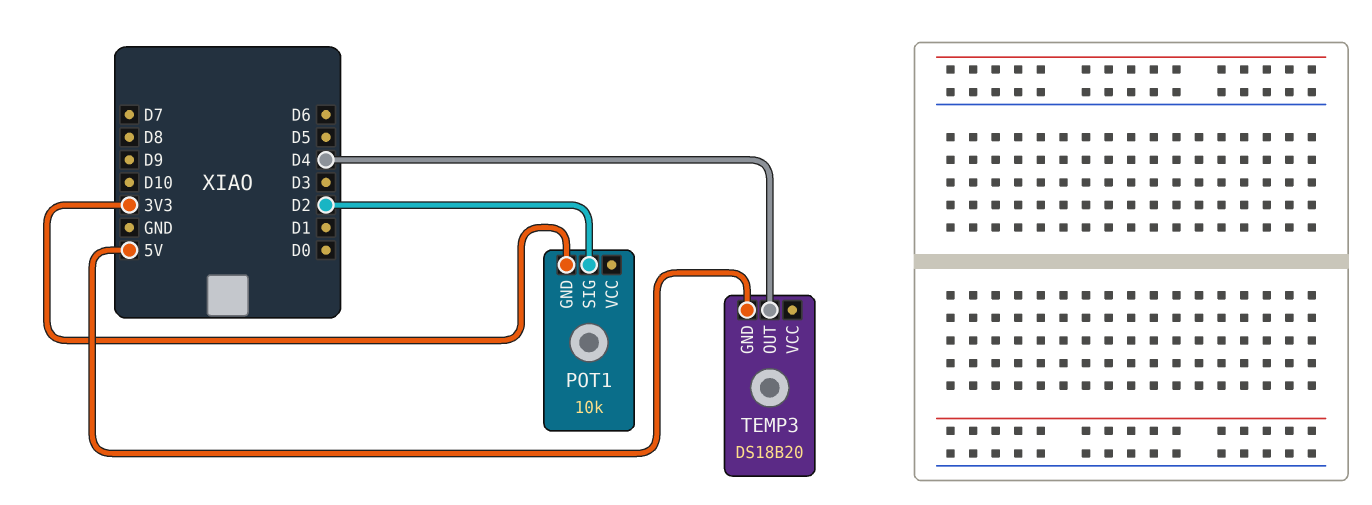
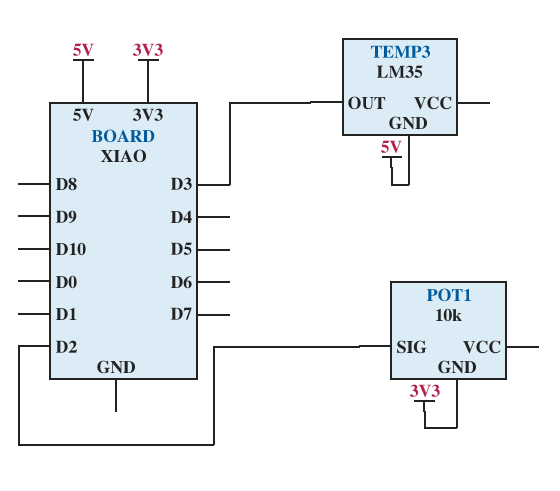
TEMP3: DS18B20 -> LM35
TEMP3 pin OUT: D4 -> D3

